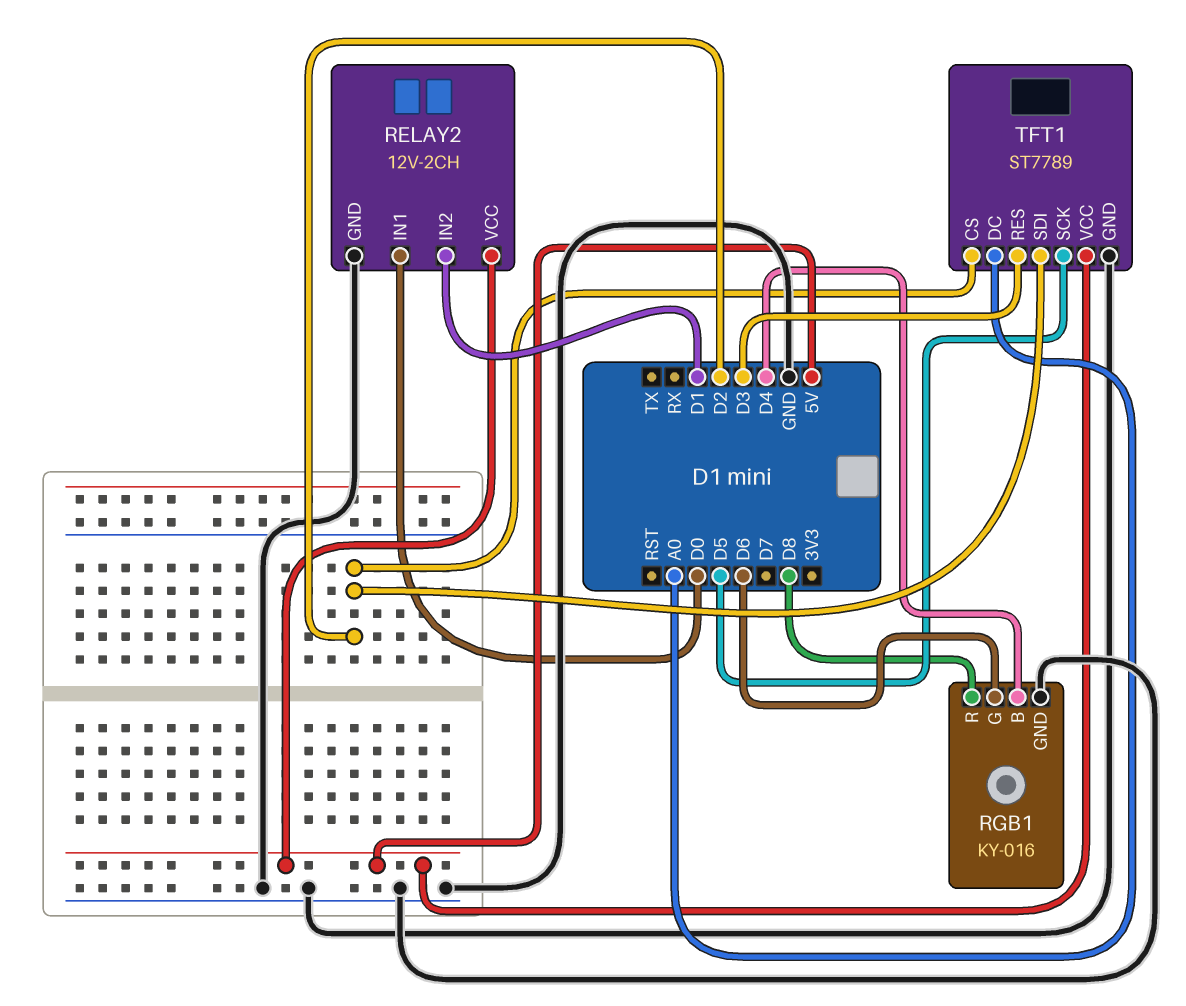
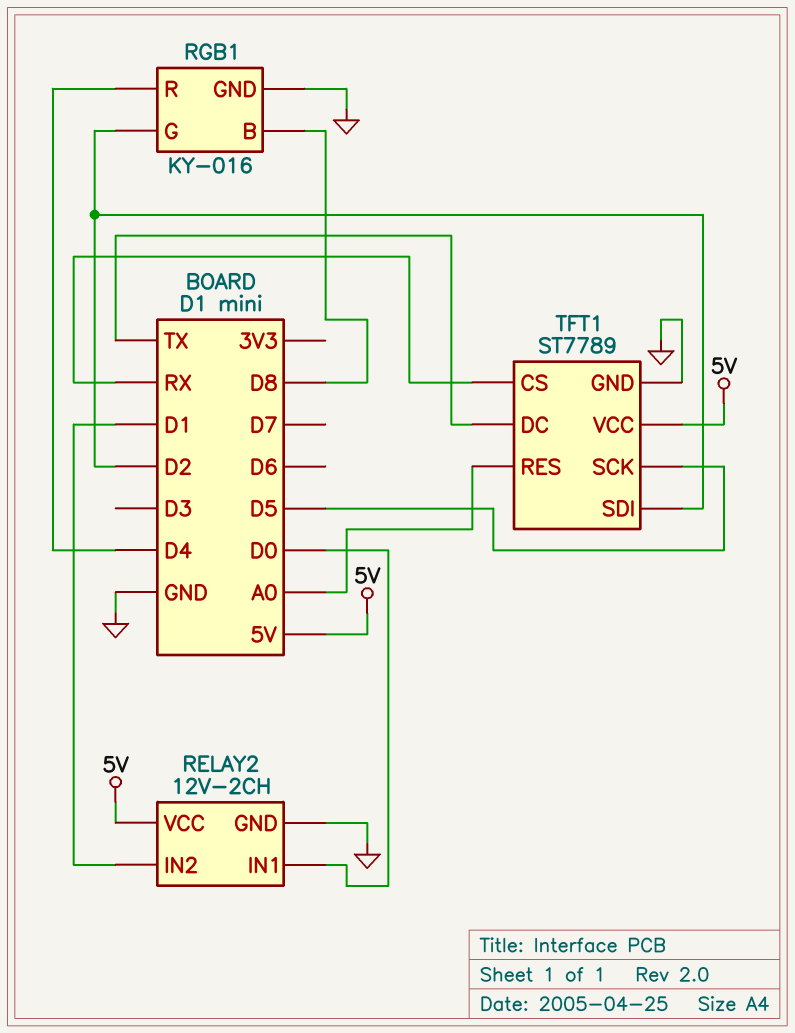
RGB1 pin B: D4 -> D8
RGB1 pin G: D6 -> D2
RGB1 pin R: D8 -> D4
TFT1 pin CS: D2 -> RX
TFT1 pin DC: A0 -> TX
TFT1 pin RES: D3 -> A0

